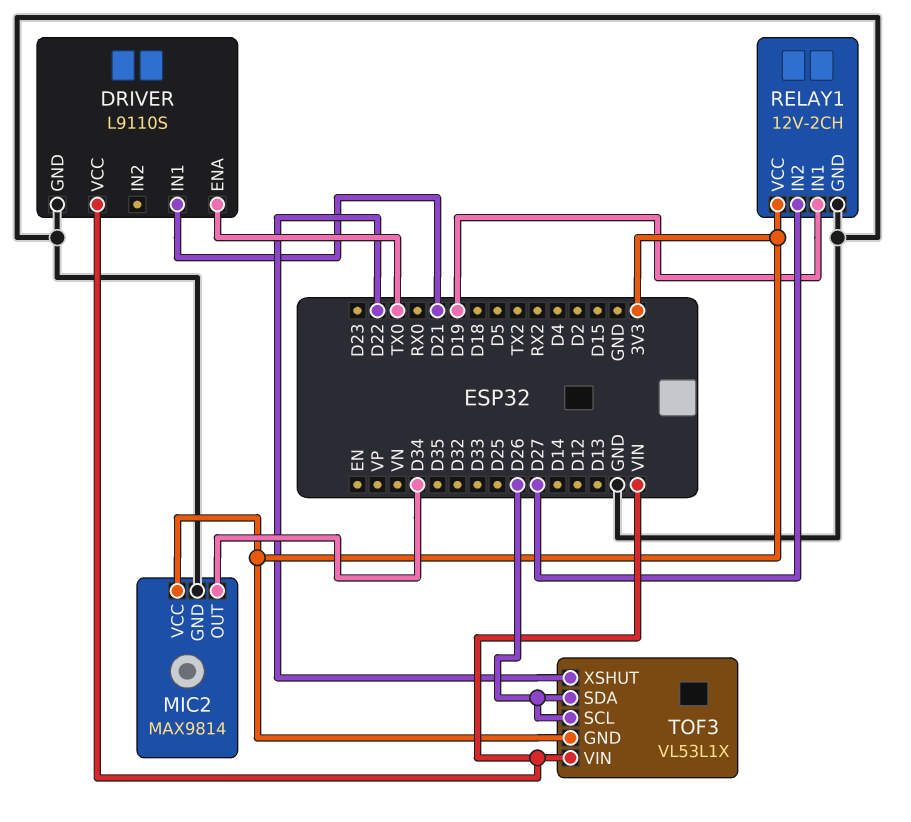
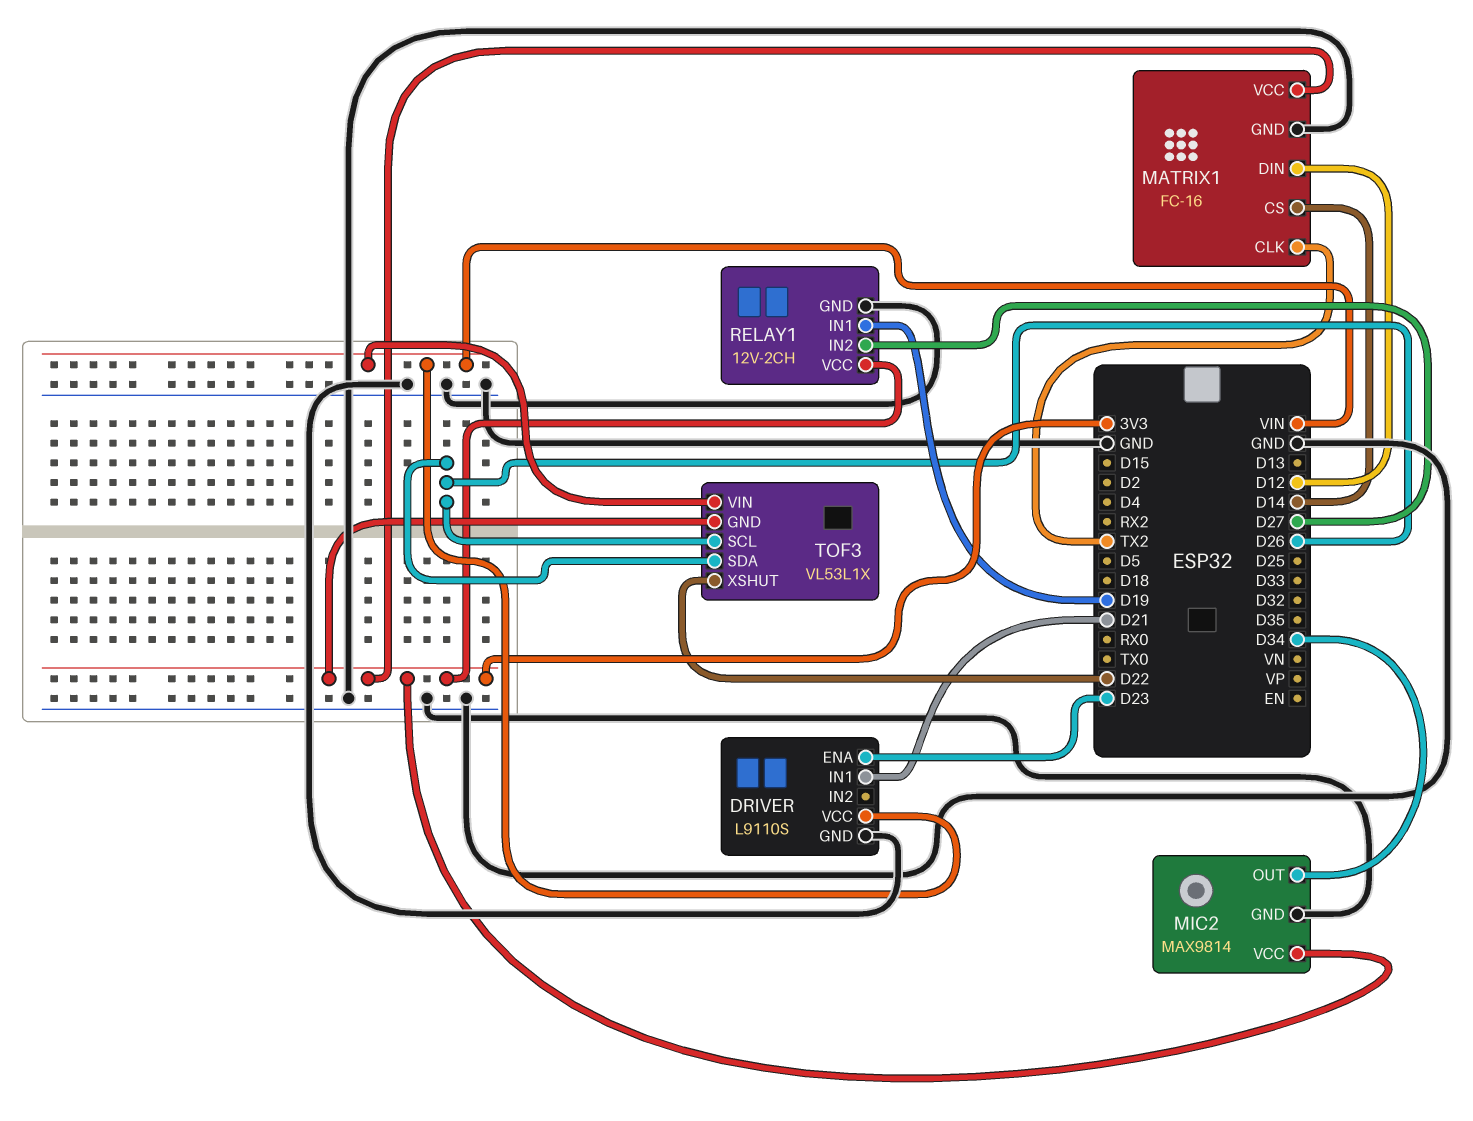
DRIVER pin ENA: TX0 -> D23
MATRIX1: none -> FC-16
MATRIX1 pin CLK: none -> TX2
MATRIX1 pin CS: none -> D14
MATRIX1 pin DIN: none -> D12
MATRIX1 pin GND: none -> GND
MATRIX1 pin VCC: none -> 3V3

